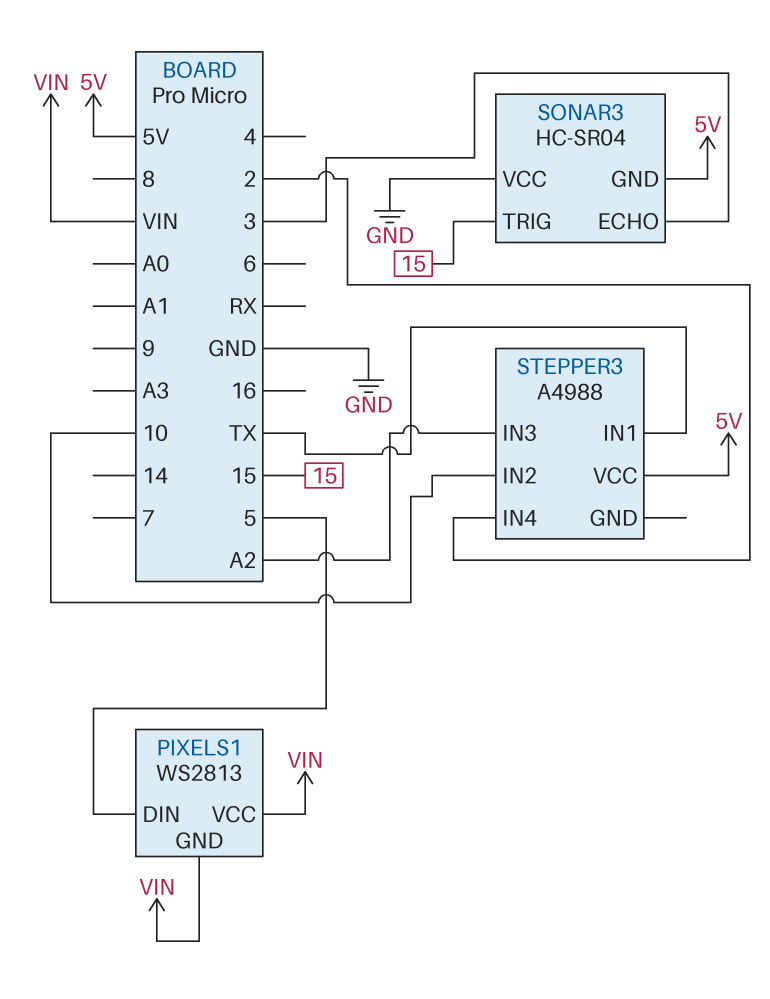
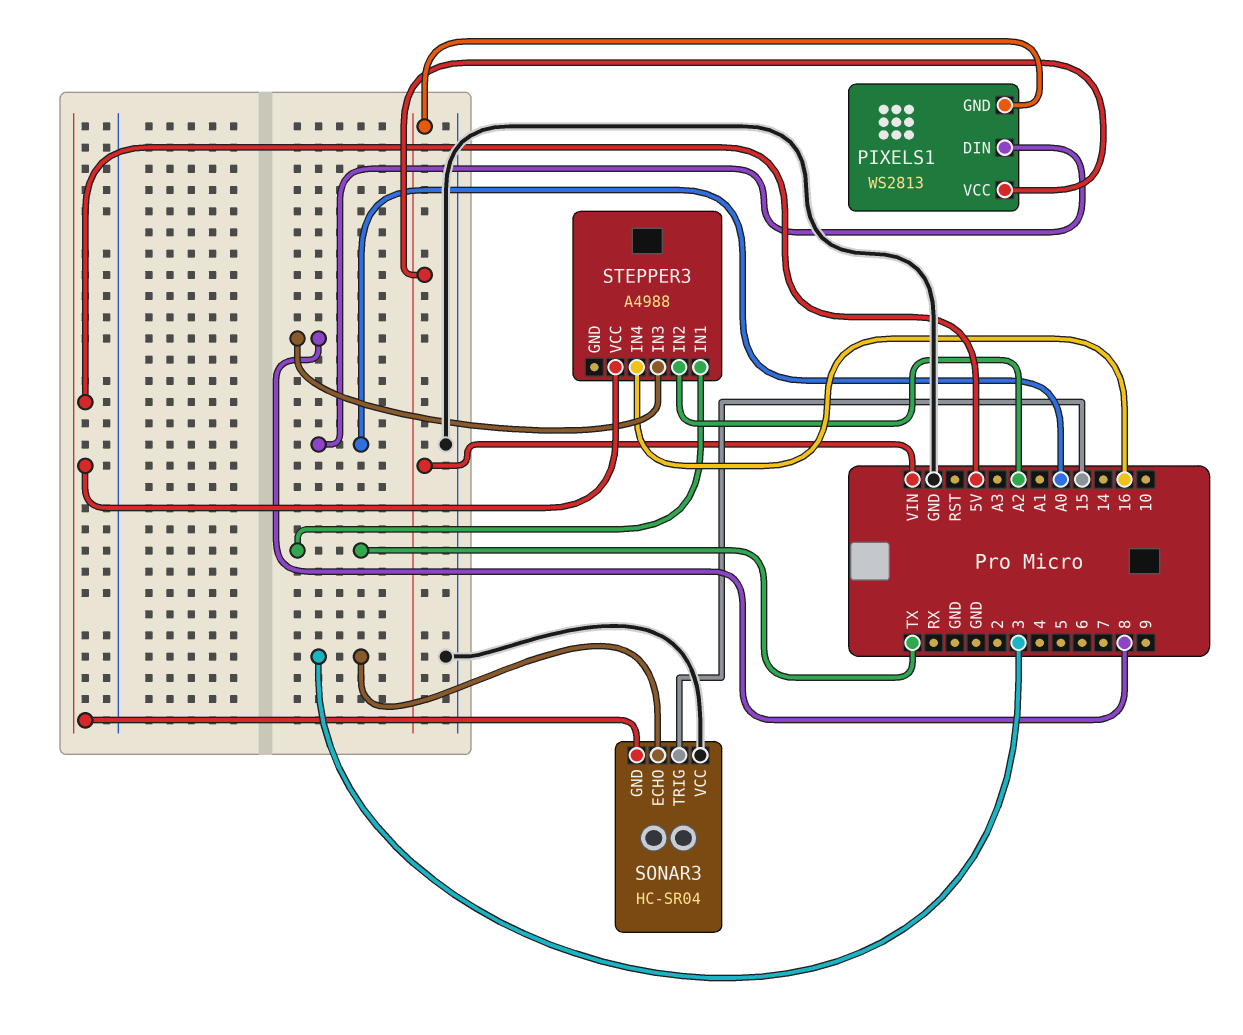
PIXELS1 pin DIN: 5 -> A0
STEPPER3 pin IN2: 10 -> A2
STEPPER3 pin IN3: A2 -> 8
STEPPER3 pin IN4: 2 -> 16

